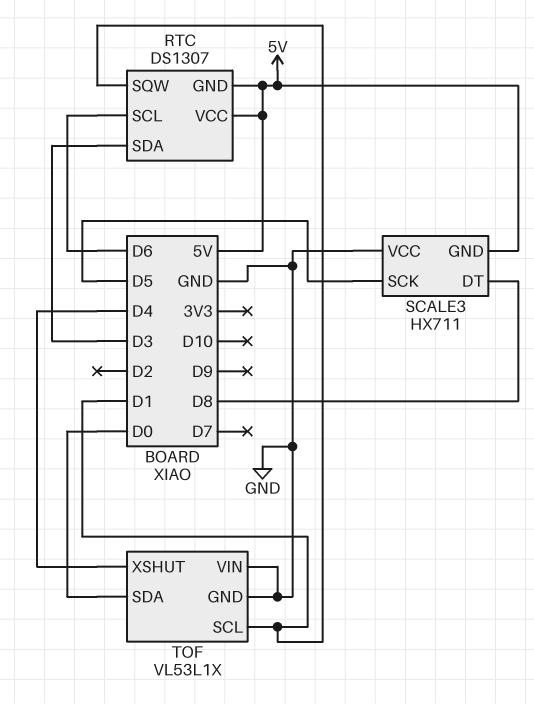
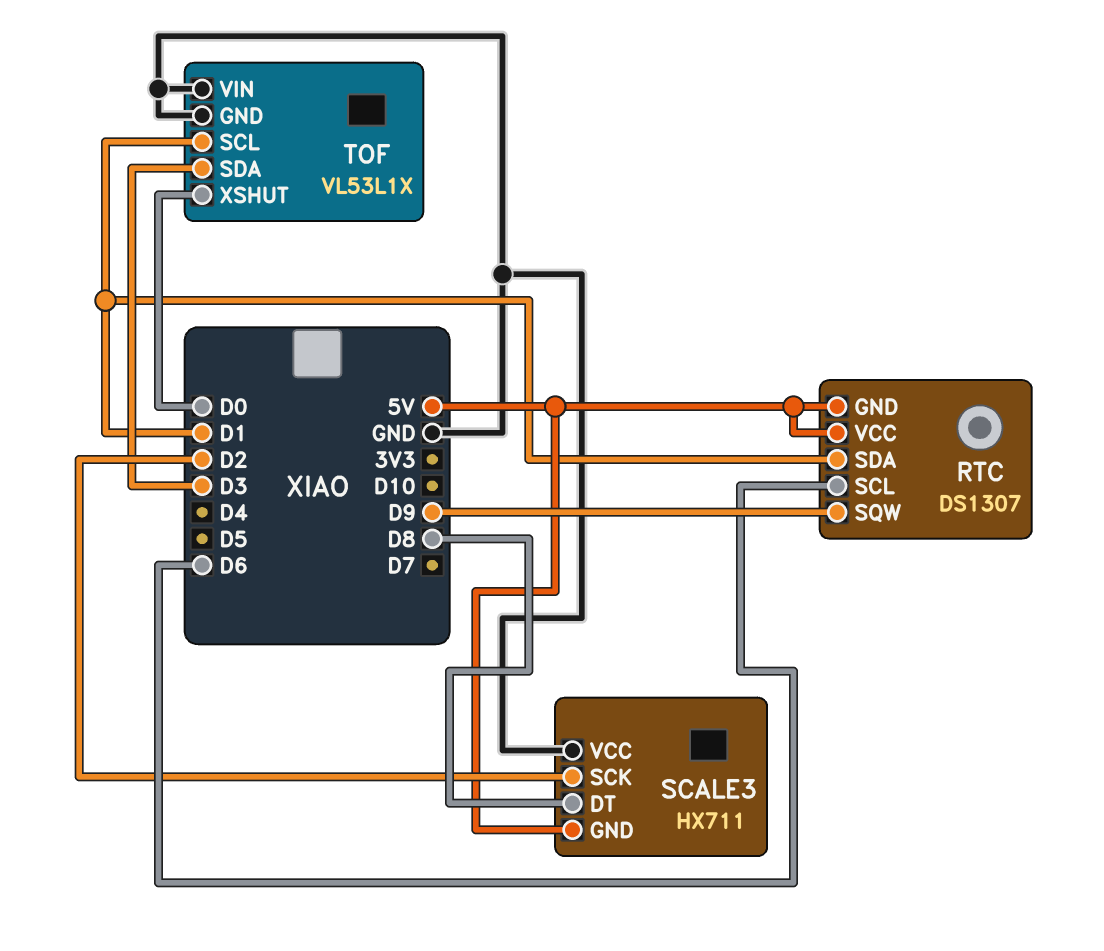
RTC pin SDA: D3 -> D1
RTC pin SQW: D1 -> D9
SCALE3 pin SCK: D5 -> D2
TOF pin SDA: D0 -> D3
TOF pin XSHUT: D4 -> D0

